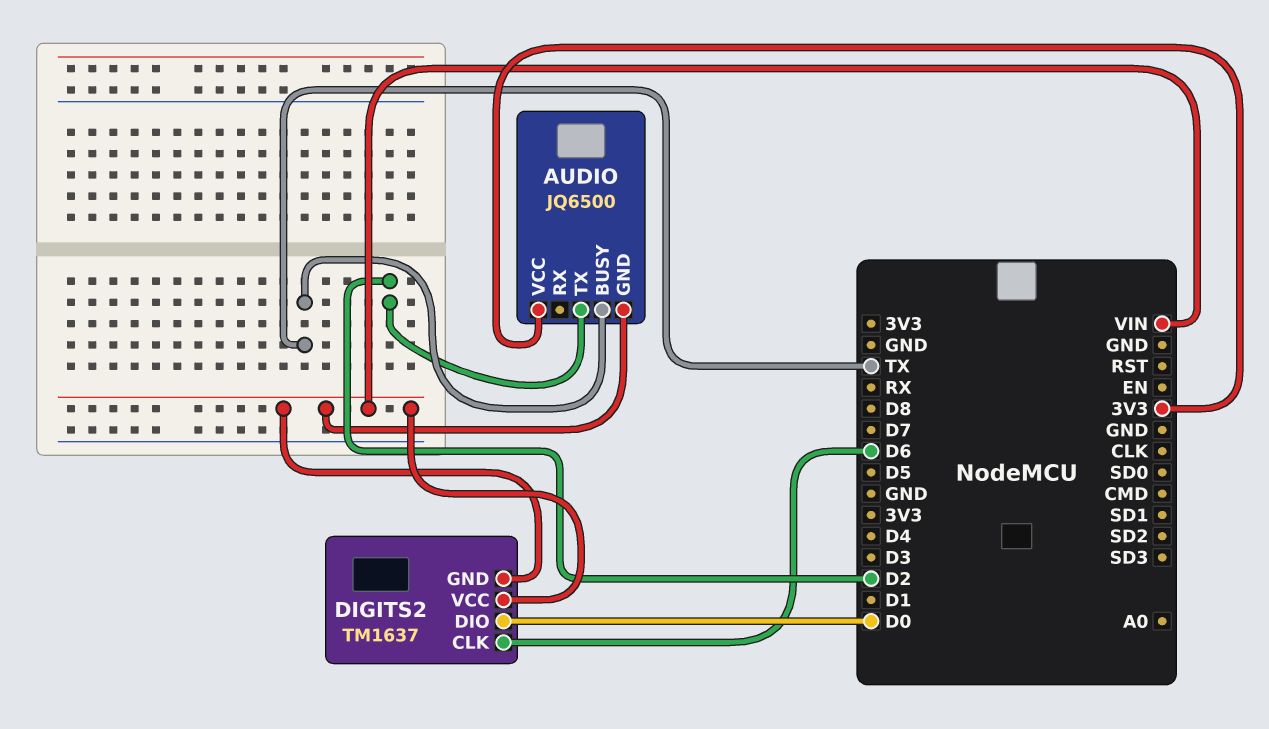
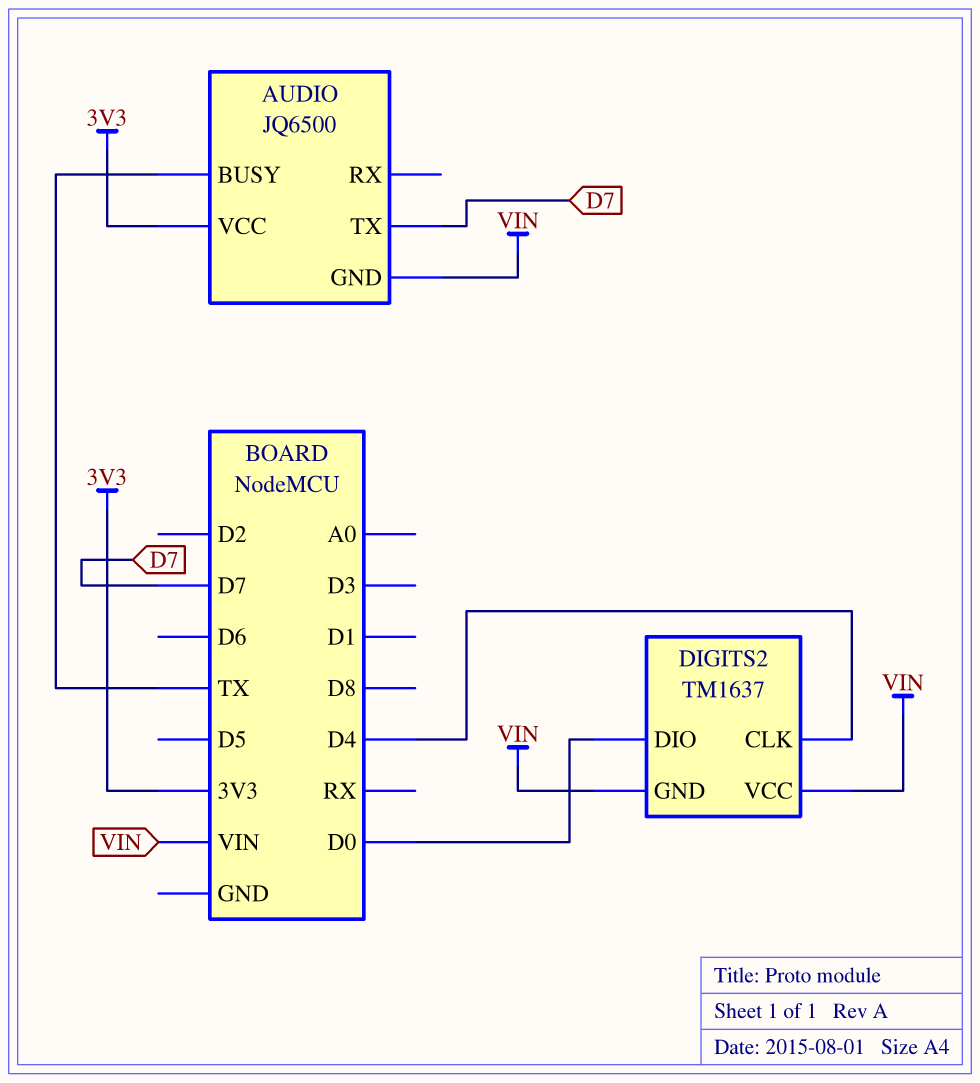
AUDIO pin TX: D2 -> D7
DIGITS2 pin CLK: D6 -> D4

